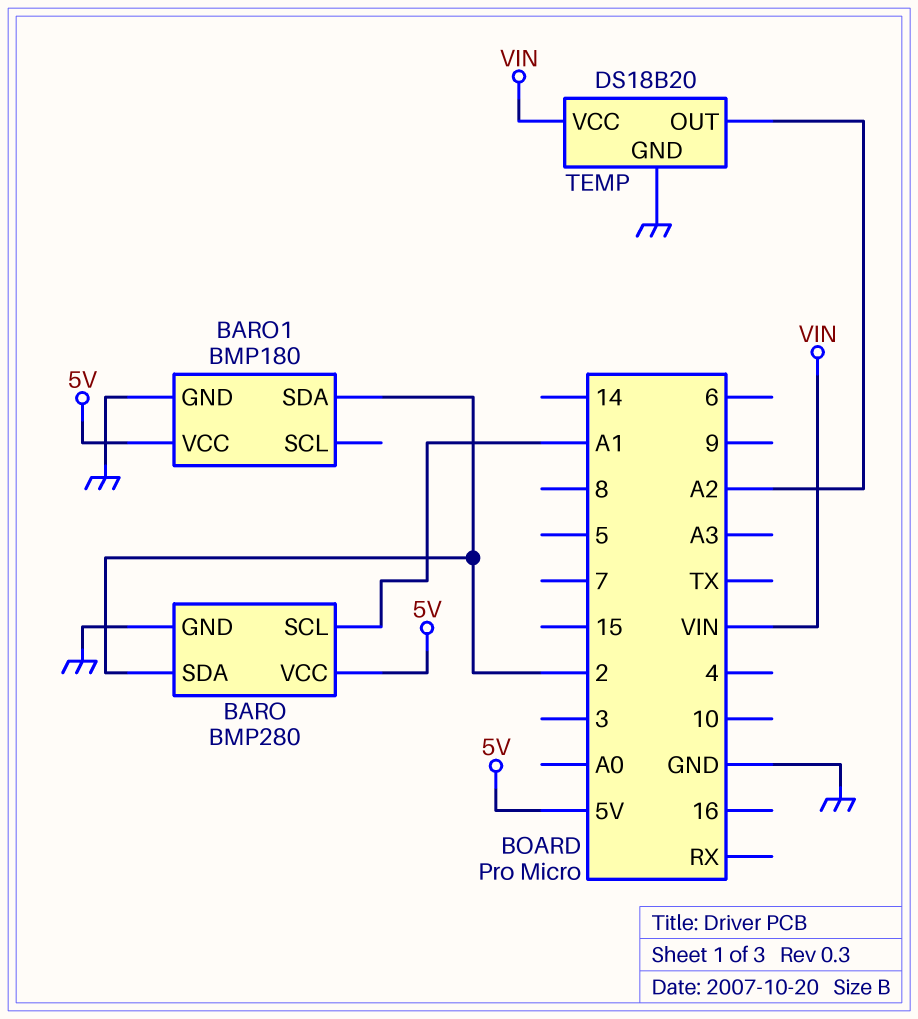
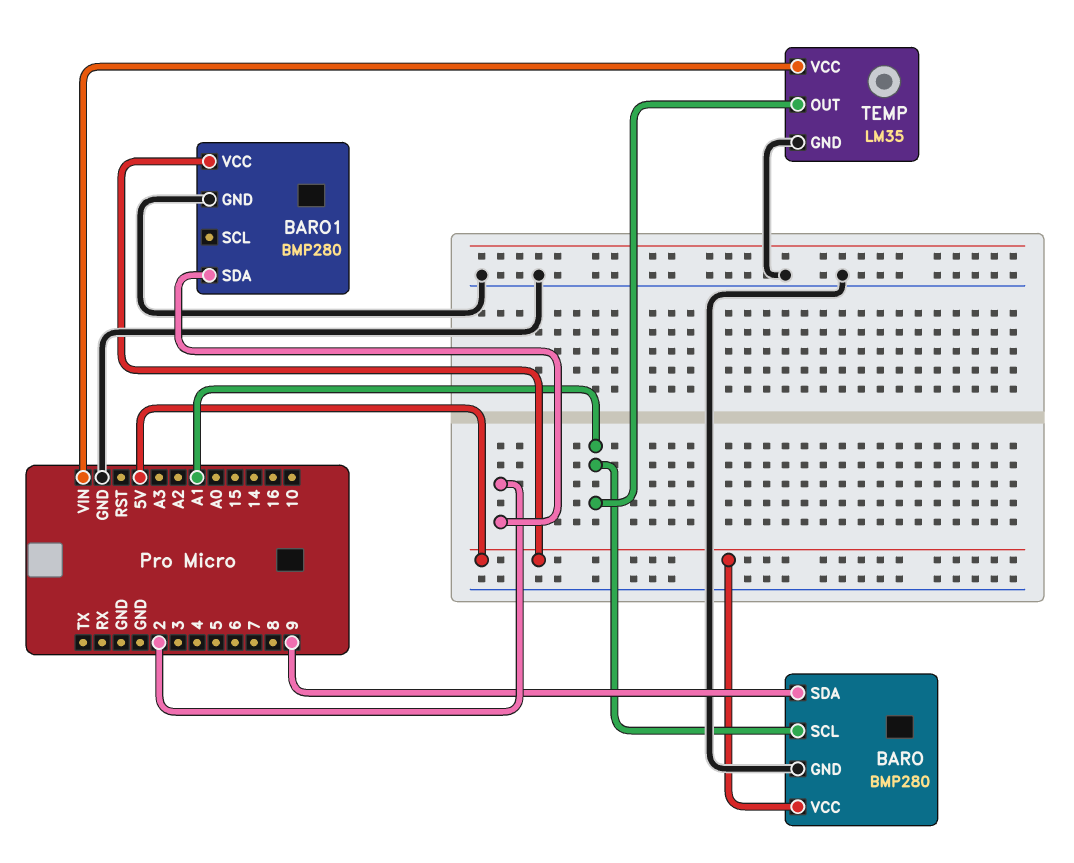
BARO pin SDA: 2 -> 9
BARO1: BMP180 -> BMP280
TEMP: DS18B20 -> LM35
TEMP pin OUT: A2 -> A1

